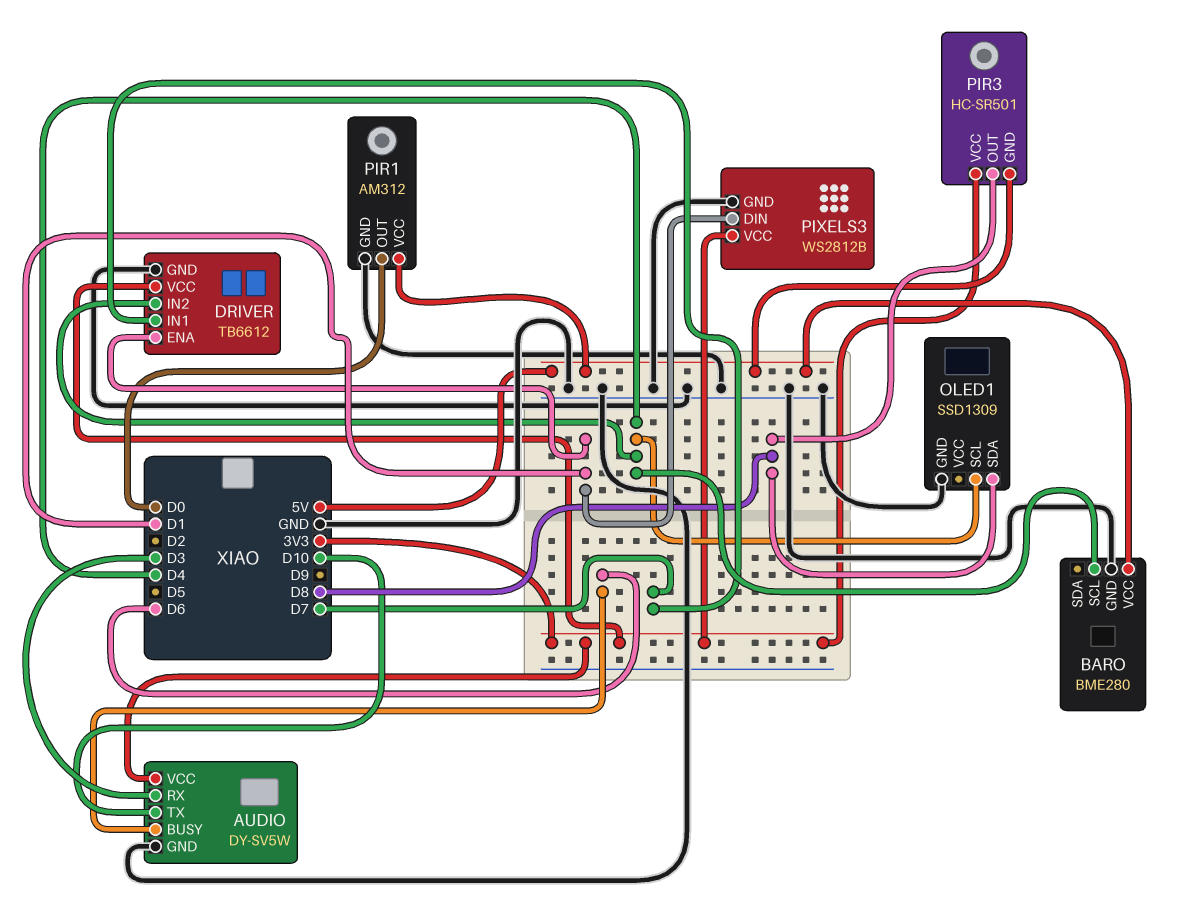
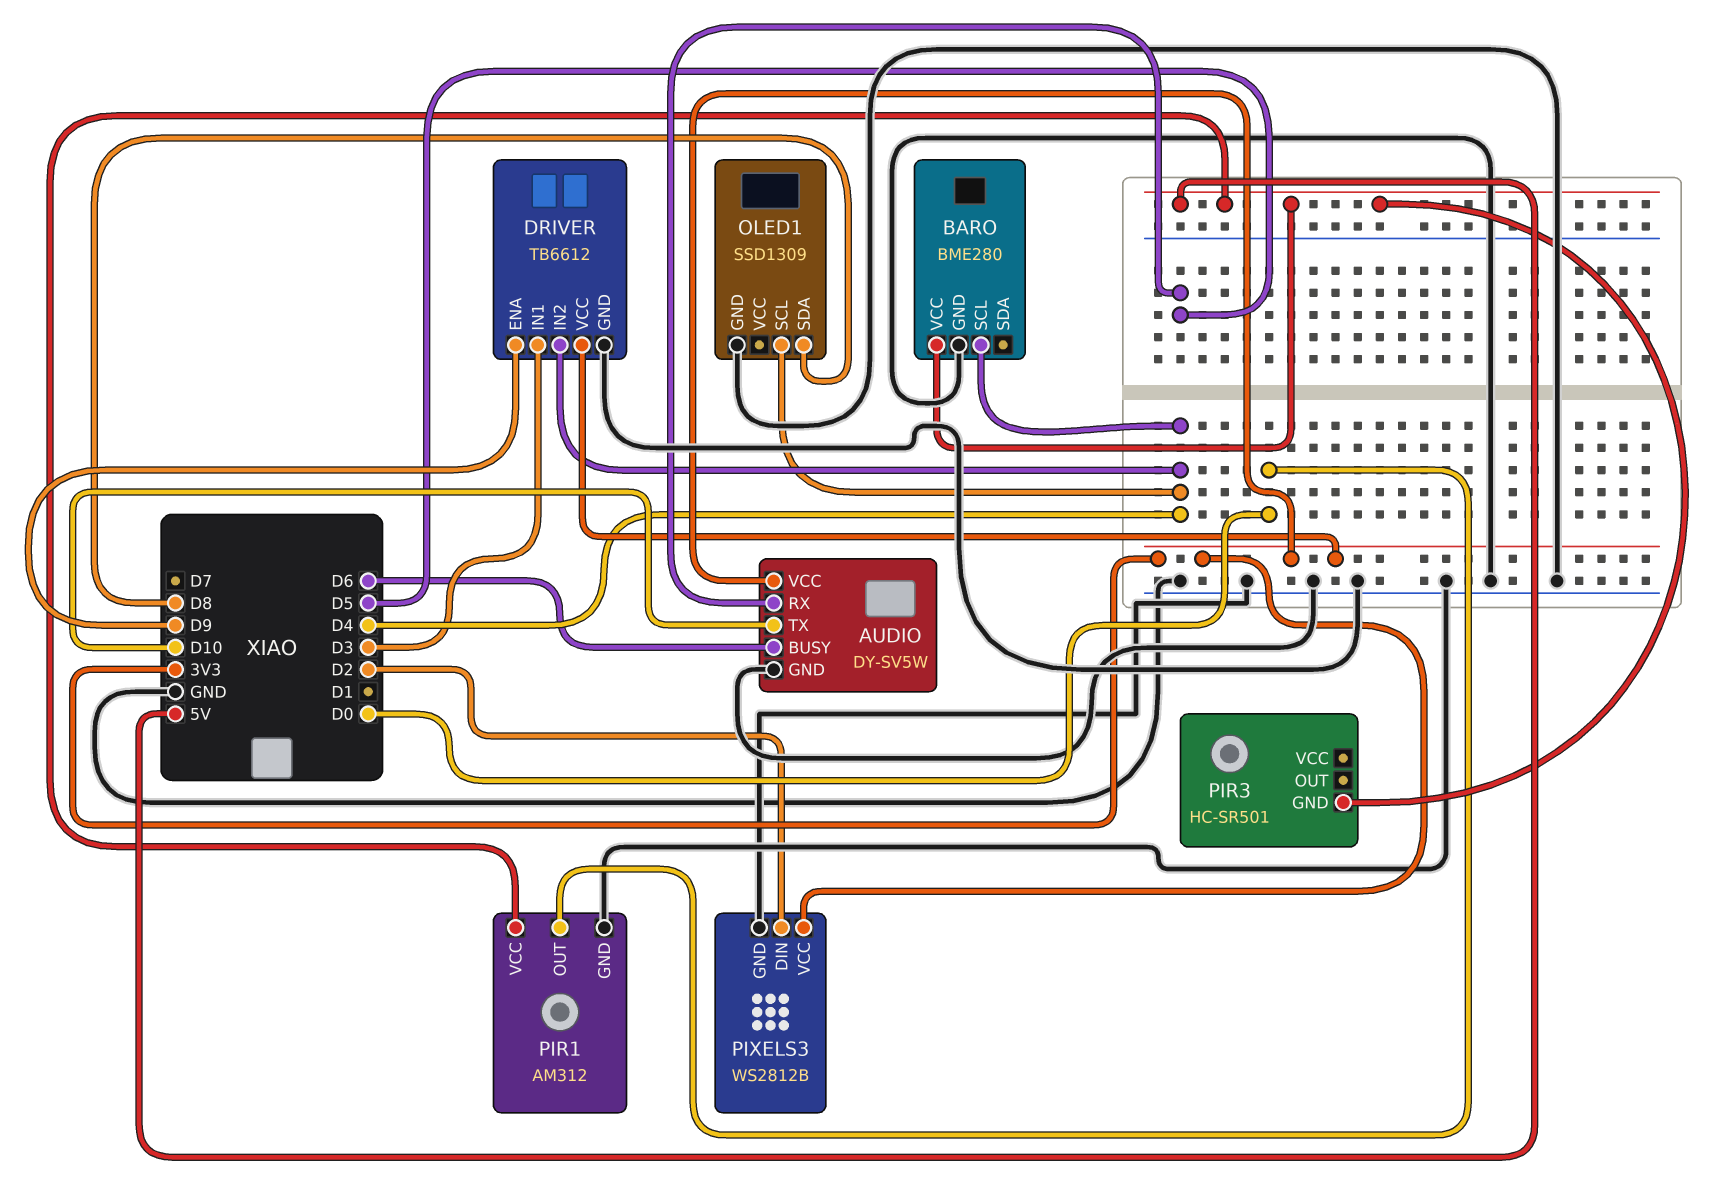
AUDIO pin RX: D3 -> D5
DRIVER pin ENA: D1 -> D9
DRIVER pin IN1: D7 -> D3
PIR3 pin OUT: D8 -> none
PIR3 pin VCC: 3V3 -> none
PIXELS3 pin DIN: D1 -> D2

